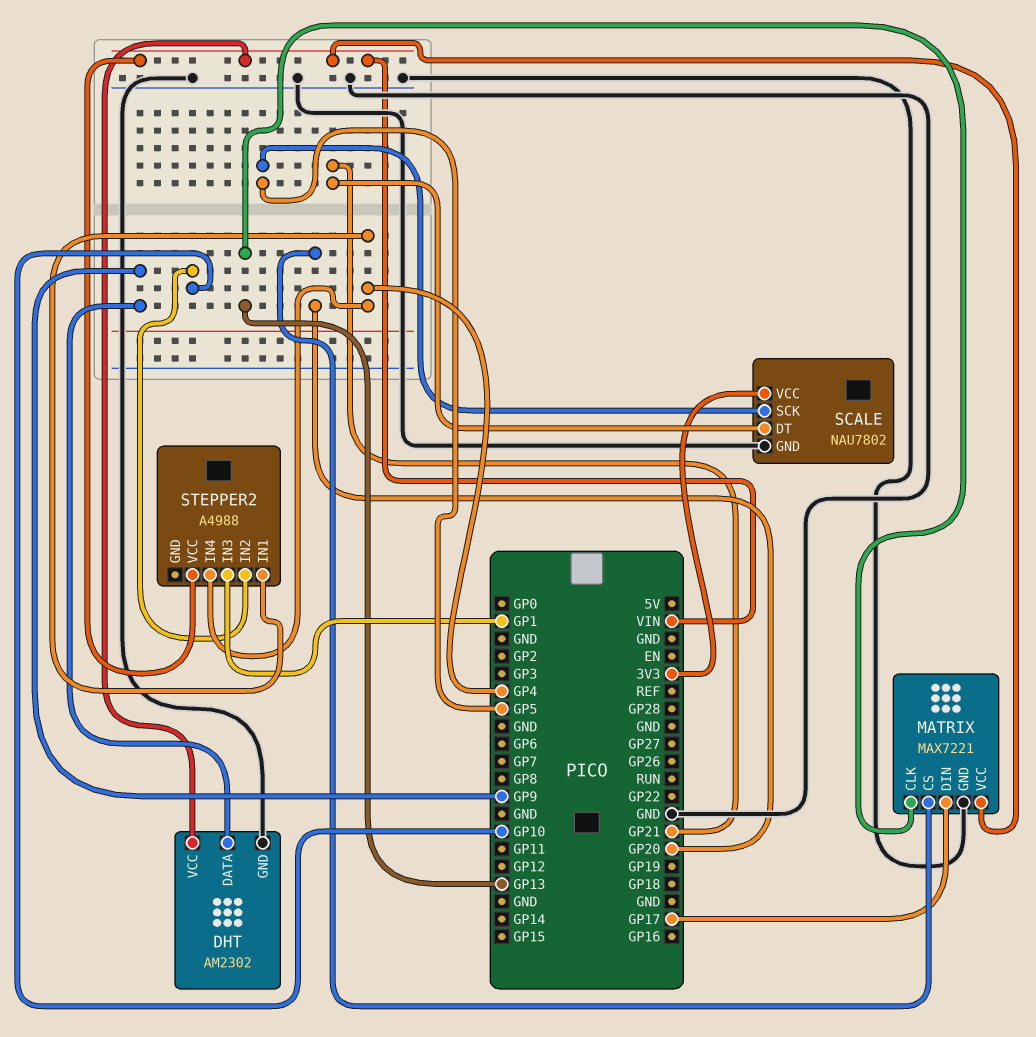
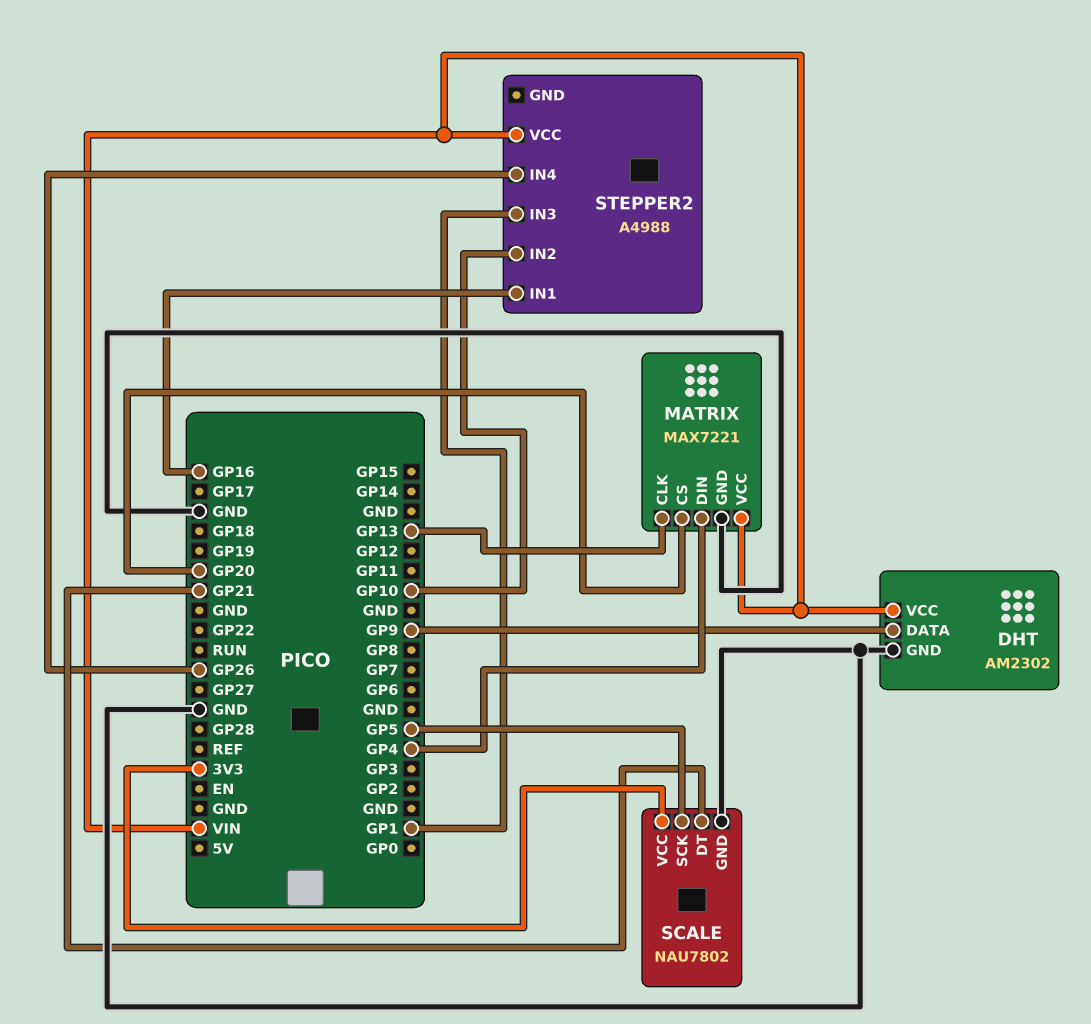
MATRIX pin DIN: GP17 -> GP4
STEPPER2 pin IN1: GP4 -> GP16
STEPPER2 pin IN4: GP4 -> GP26

